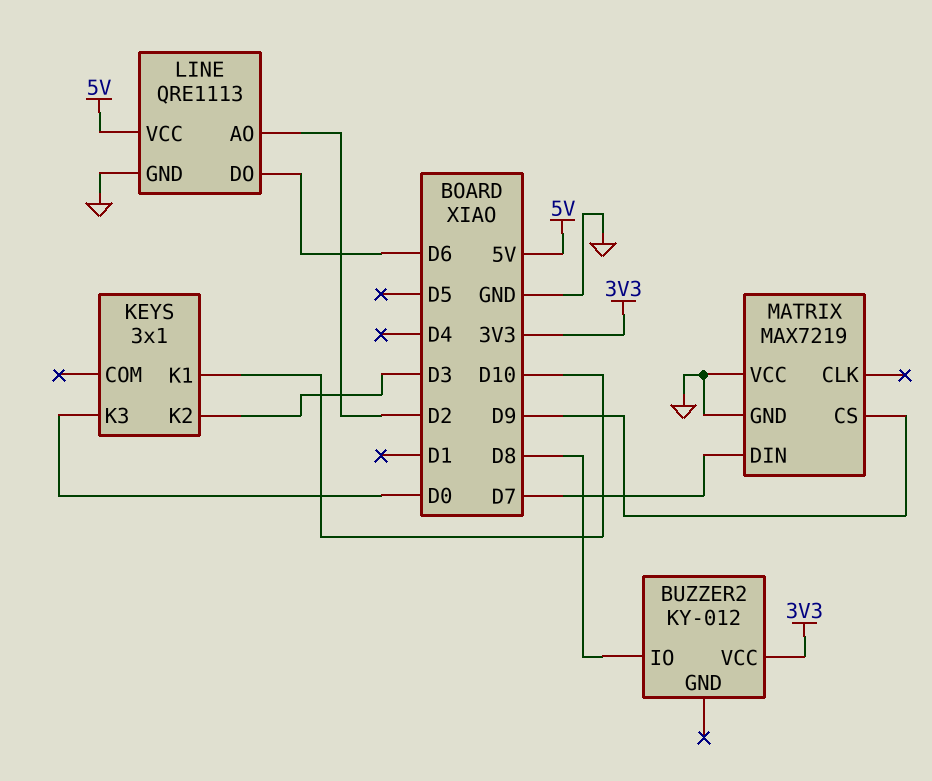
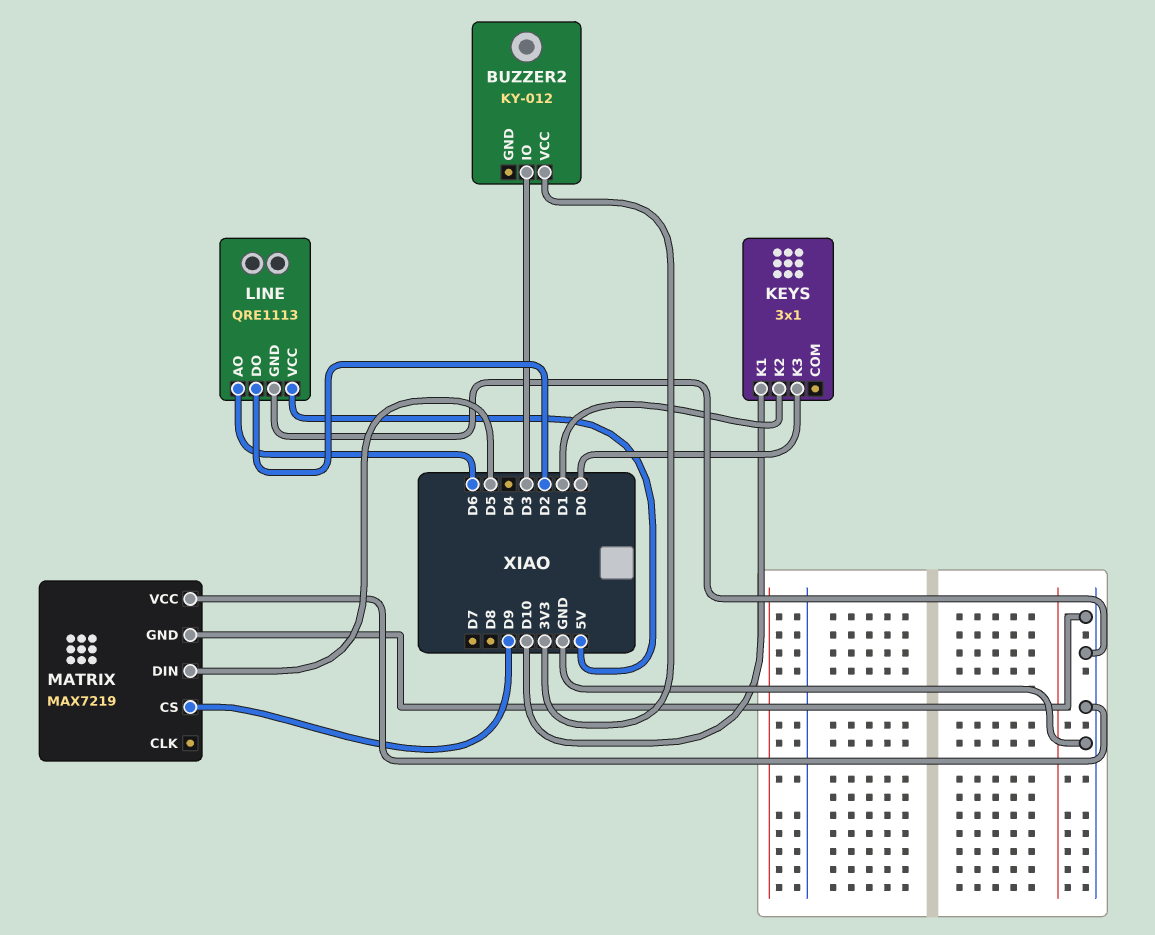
BUZZER2 pin IO: D8 -> D3
KEYS pin K2: D3 -> D1
LINE pin AO: D2 -> D6
LINE pin DO: D6 -> D2
MATRIX pin DIN: D7 -> D5

